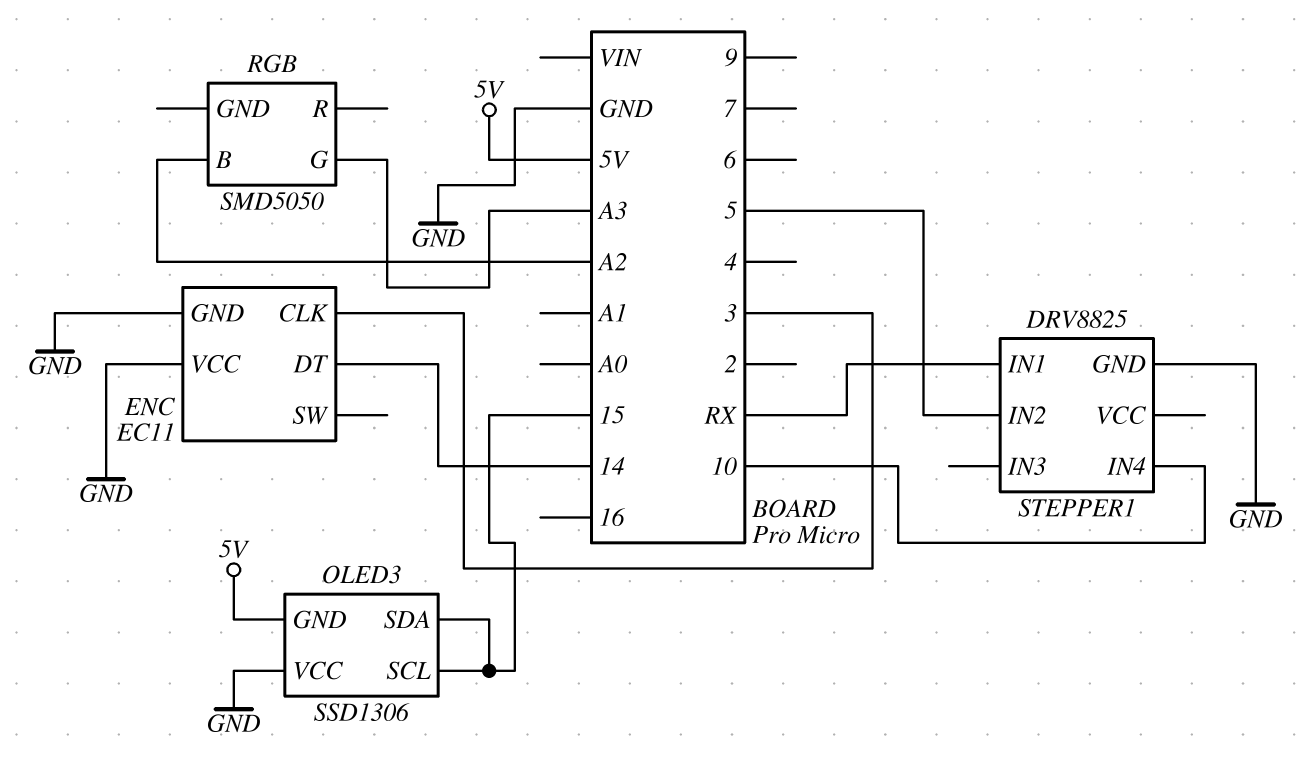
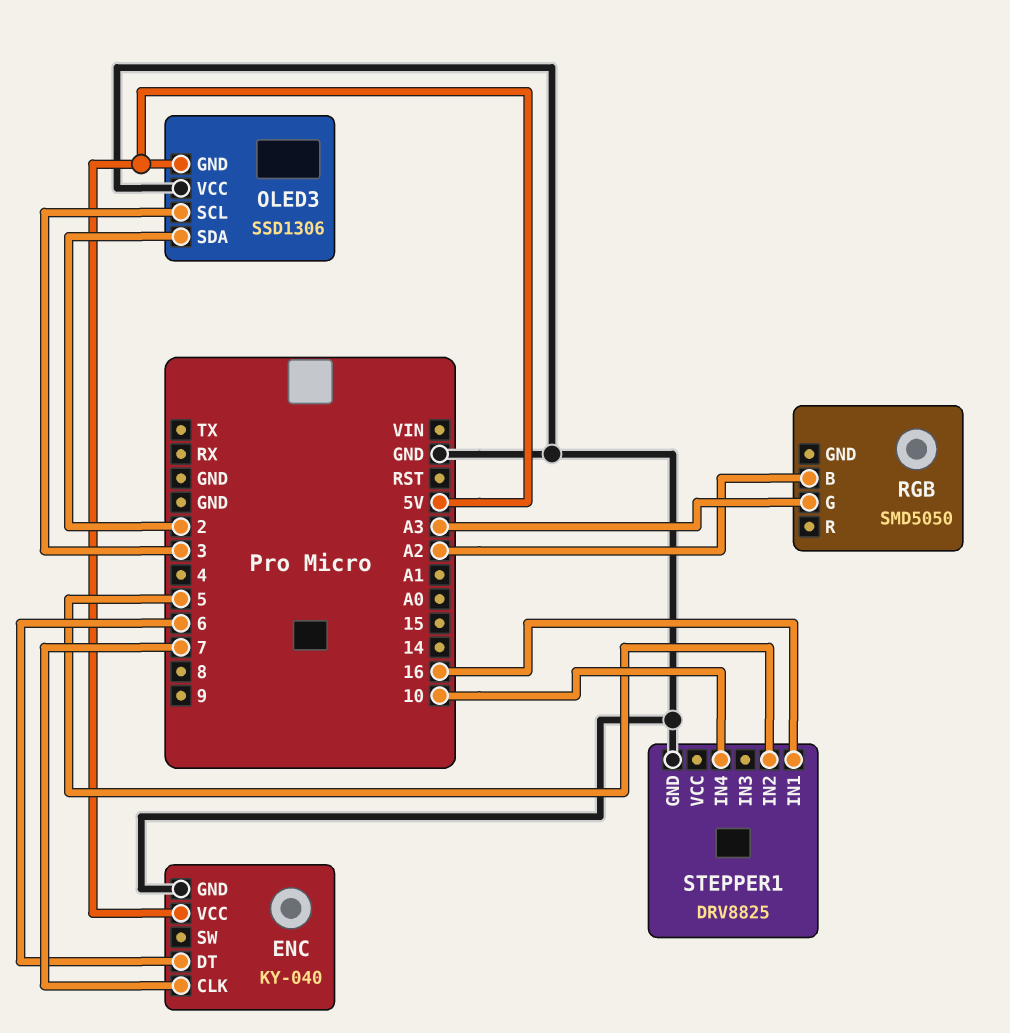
ENC: EC11 -> KY-040
ENC pin CLK: 3 -> 7
ENC pin DT: 14 -> 6
ENC pin VCC: GND -> 5V
OLED3 pin SCL: 15 -> 3
OLED3 pin SDA: 15 -> 2
STEPPER1 pin IN1: RX -> 16

